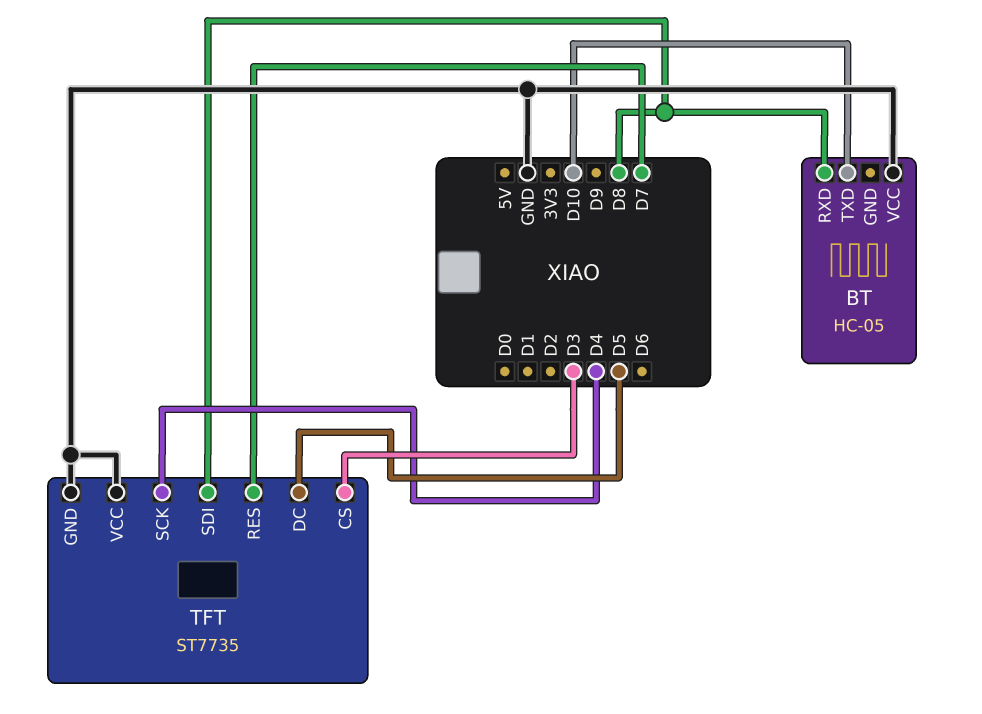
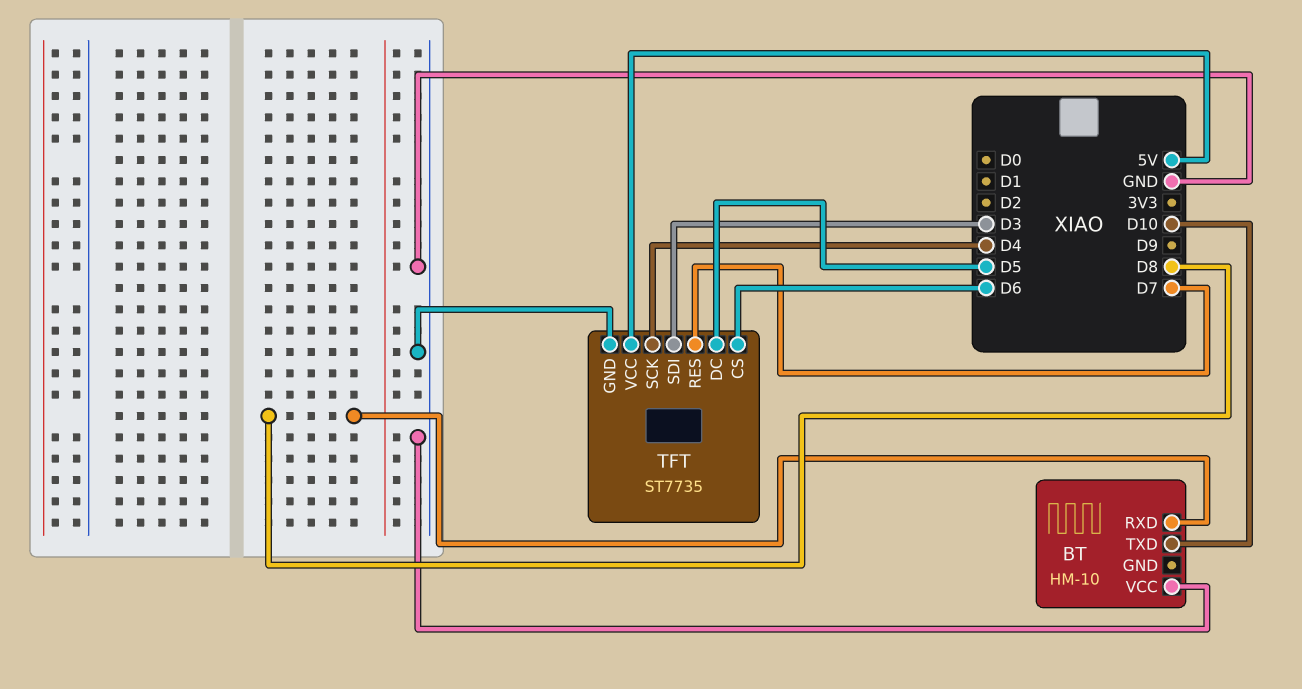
BT: HC-05 -> HM-10
TFT pin CS: D3 -> D6
TFT pin SDI: D8 -> D3
TFT pin VCC: GND -> 5V

